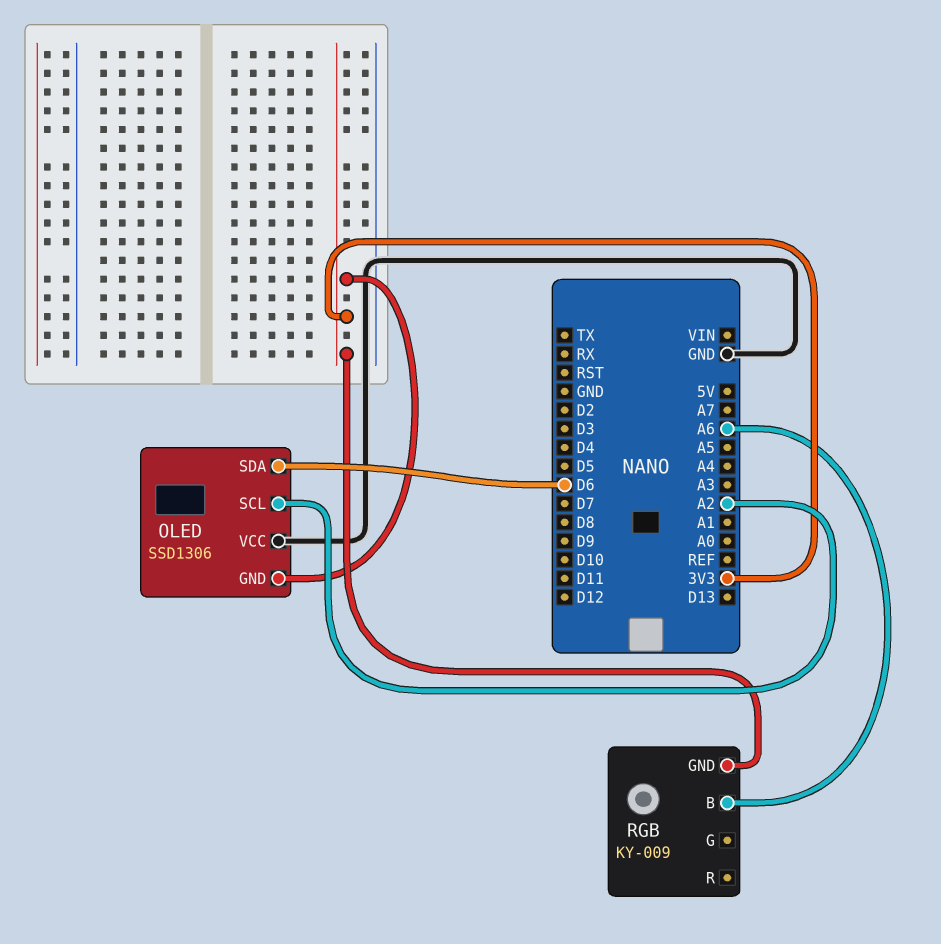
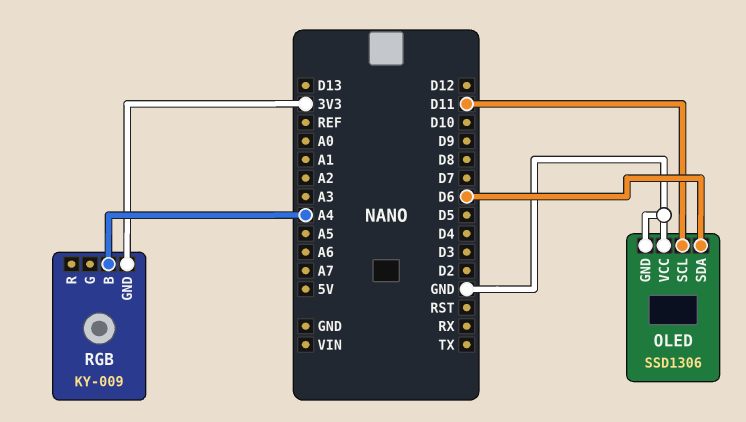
OLED pin GND: 3V3 -> GND
OLED pin SCL: A2 -> D11
RGB pin B: A6 -> A4

